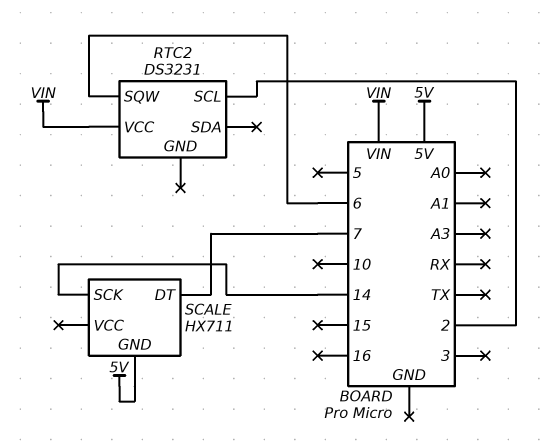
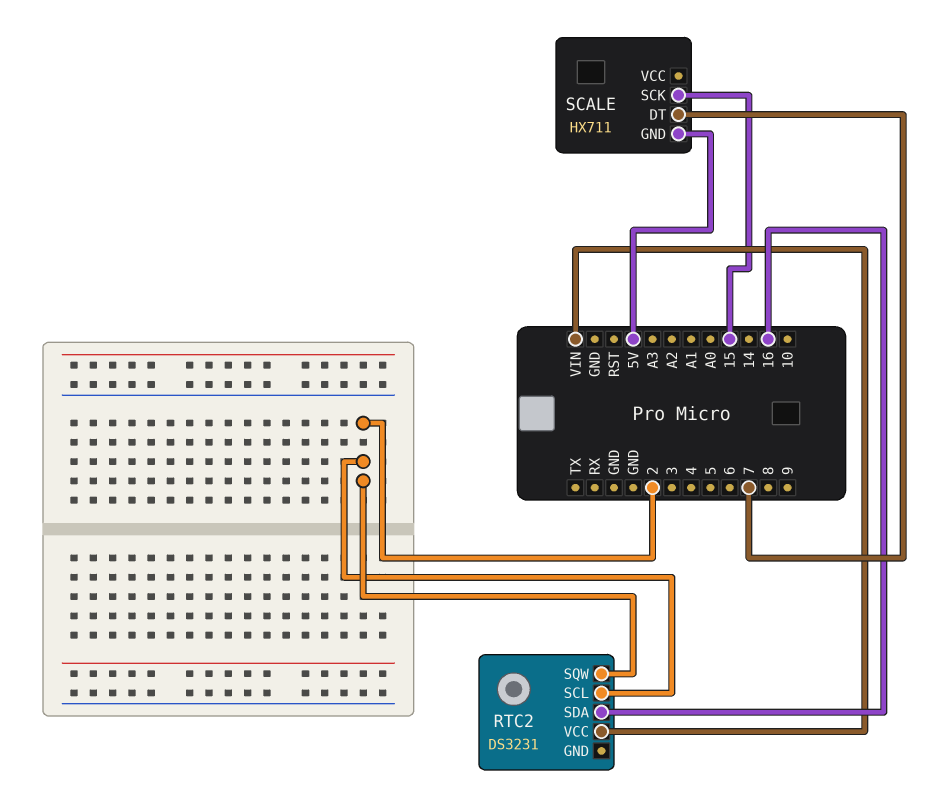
RTC2 pin SDA: none -> 16
RTC2 pin SQW: 6 -> 2
SCALE pin SCK: 14 -> 15

